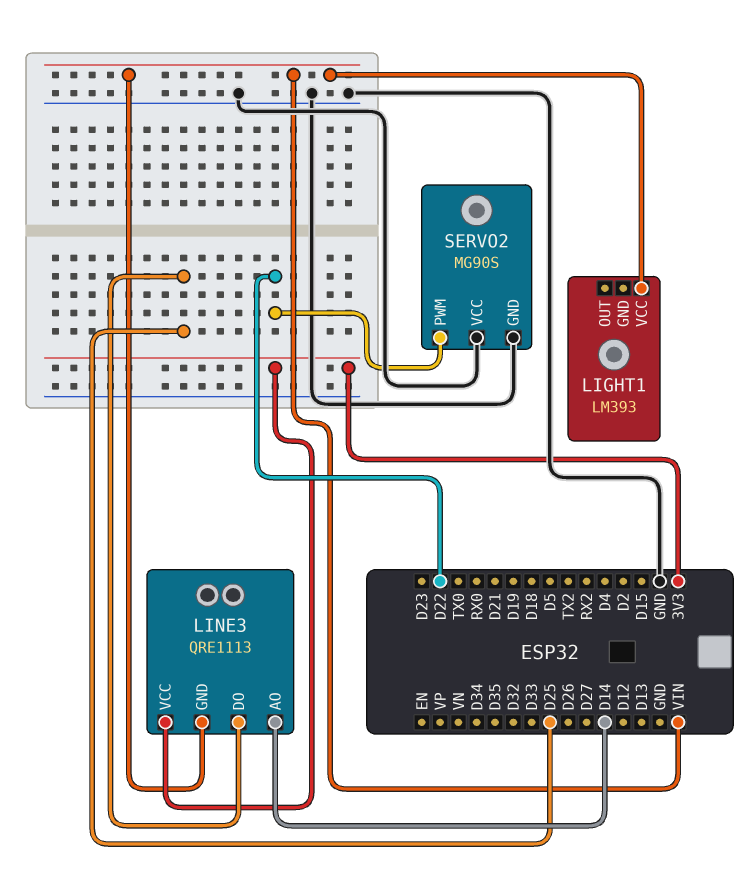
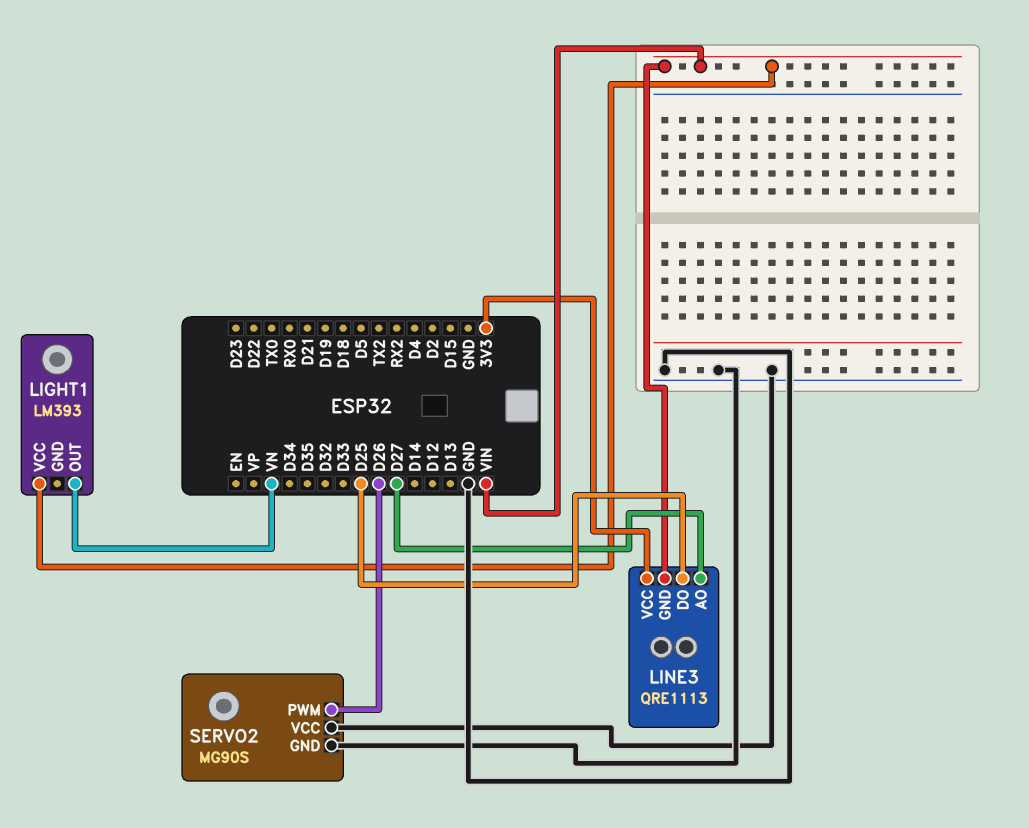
LIGHT1 pin OUT: none -> VN
LINE3 pin AO: D14 -> D27
SERVO2 pin PWM: D22 -> D26

